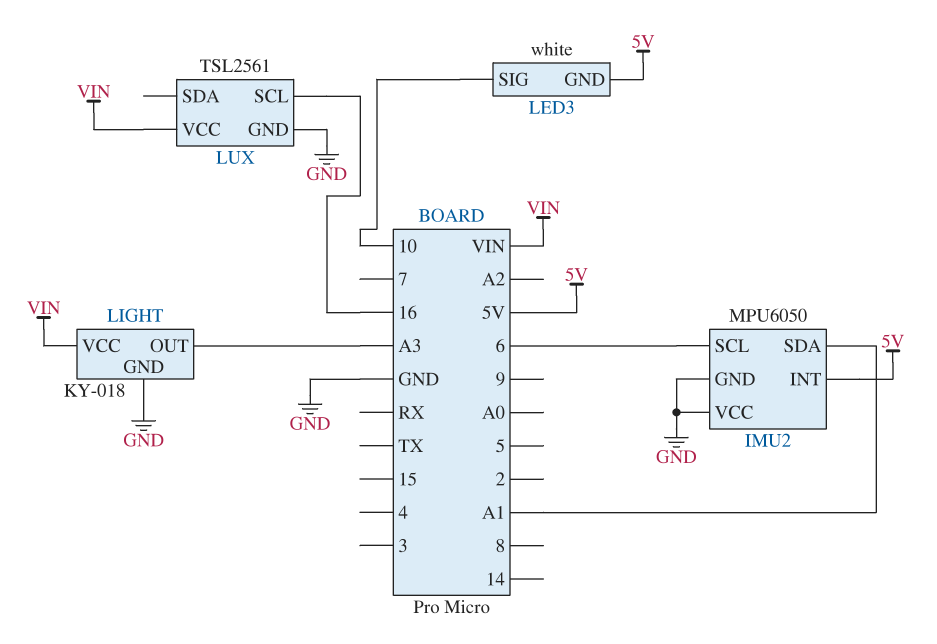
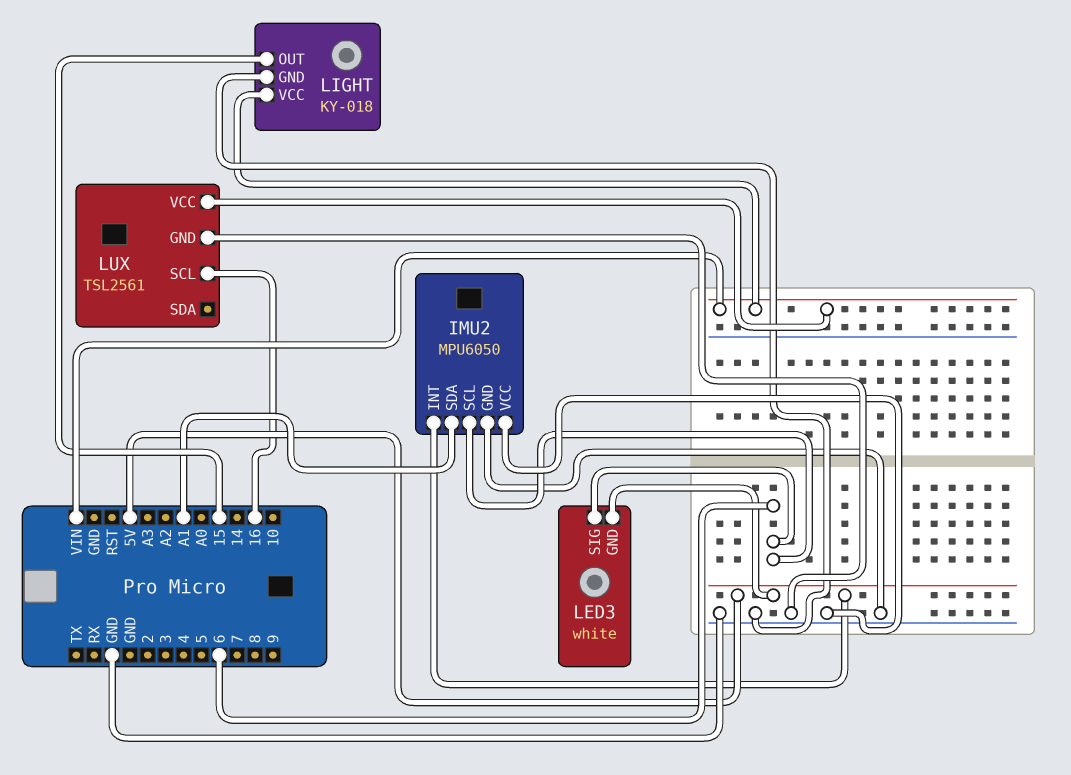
LED3 pin SIG: 10 -> 6
LIGHT pin OUT: A3 -> 15

